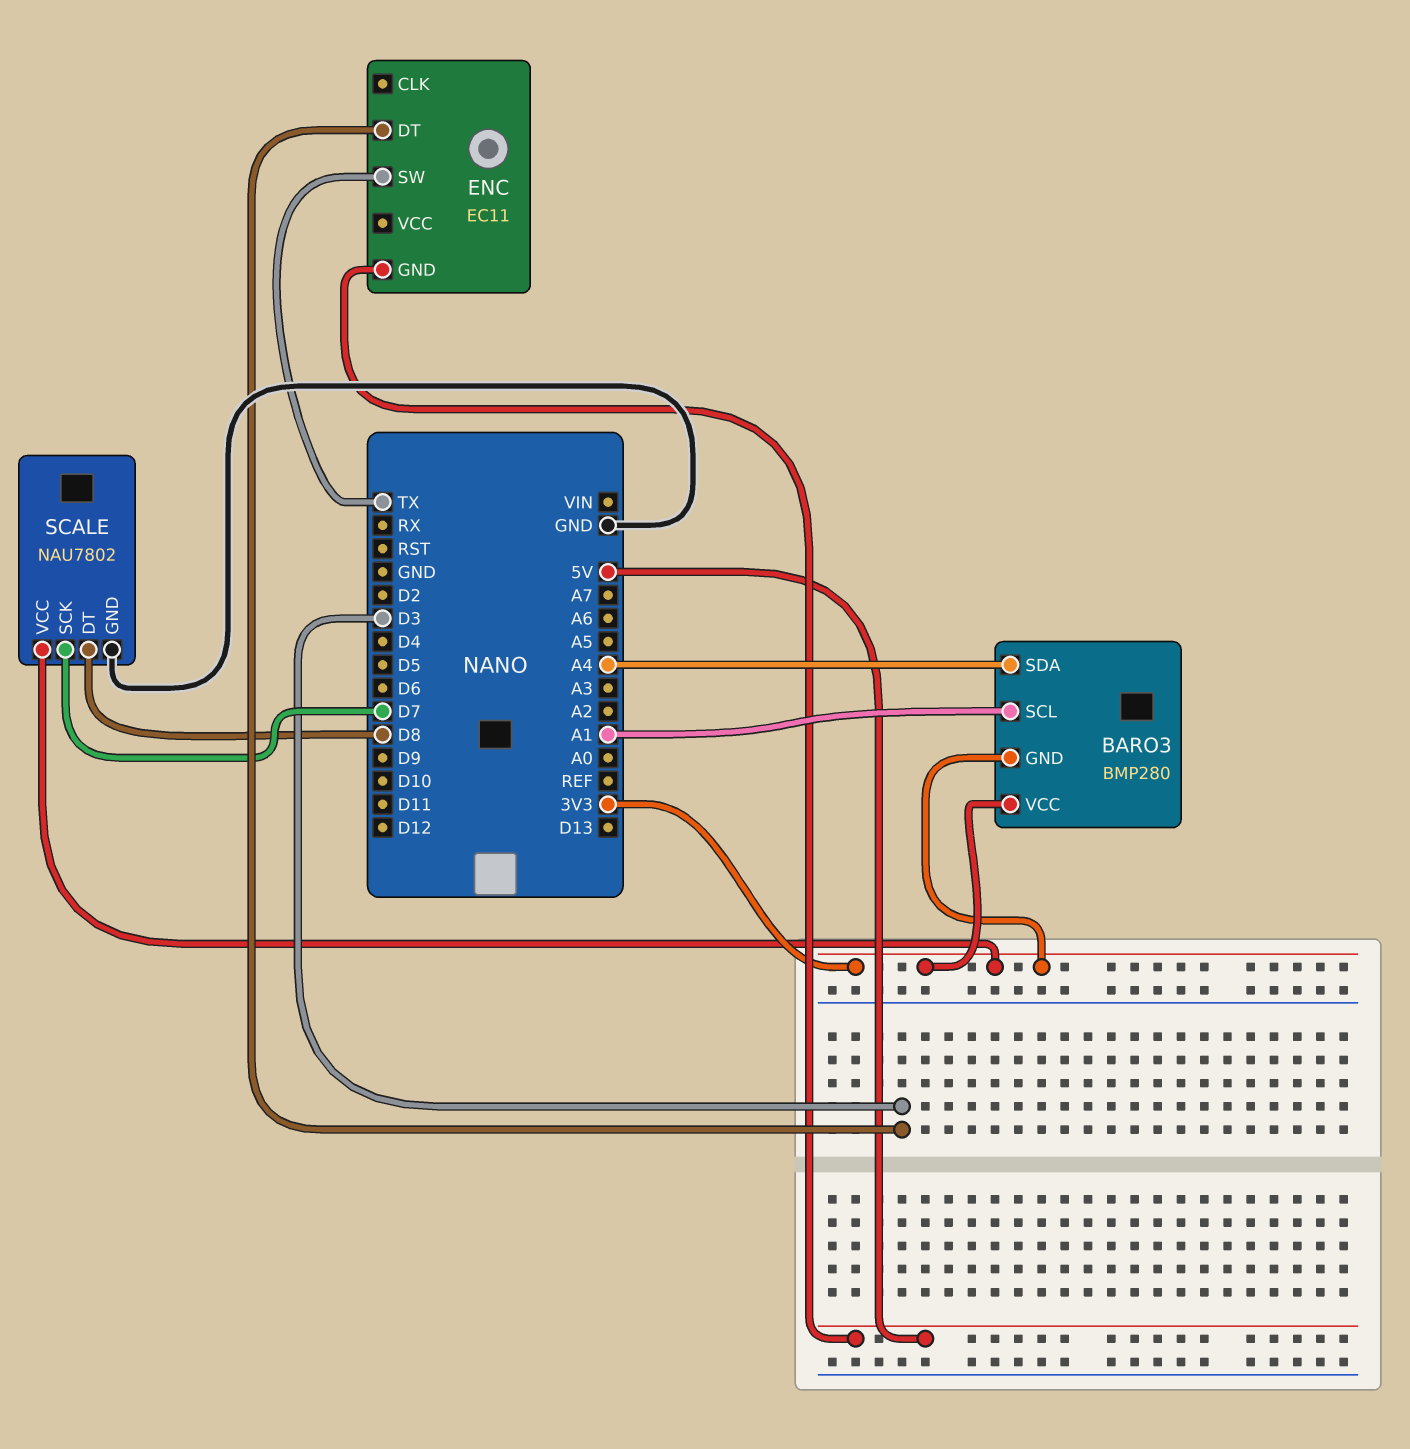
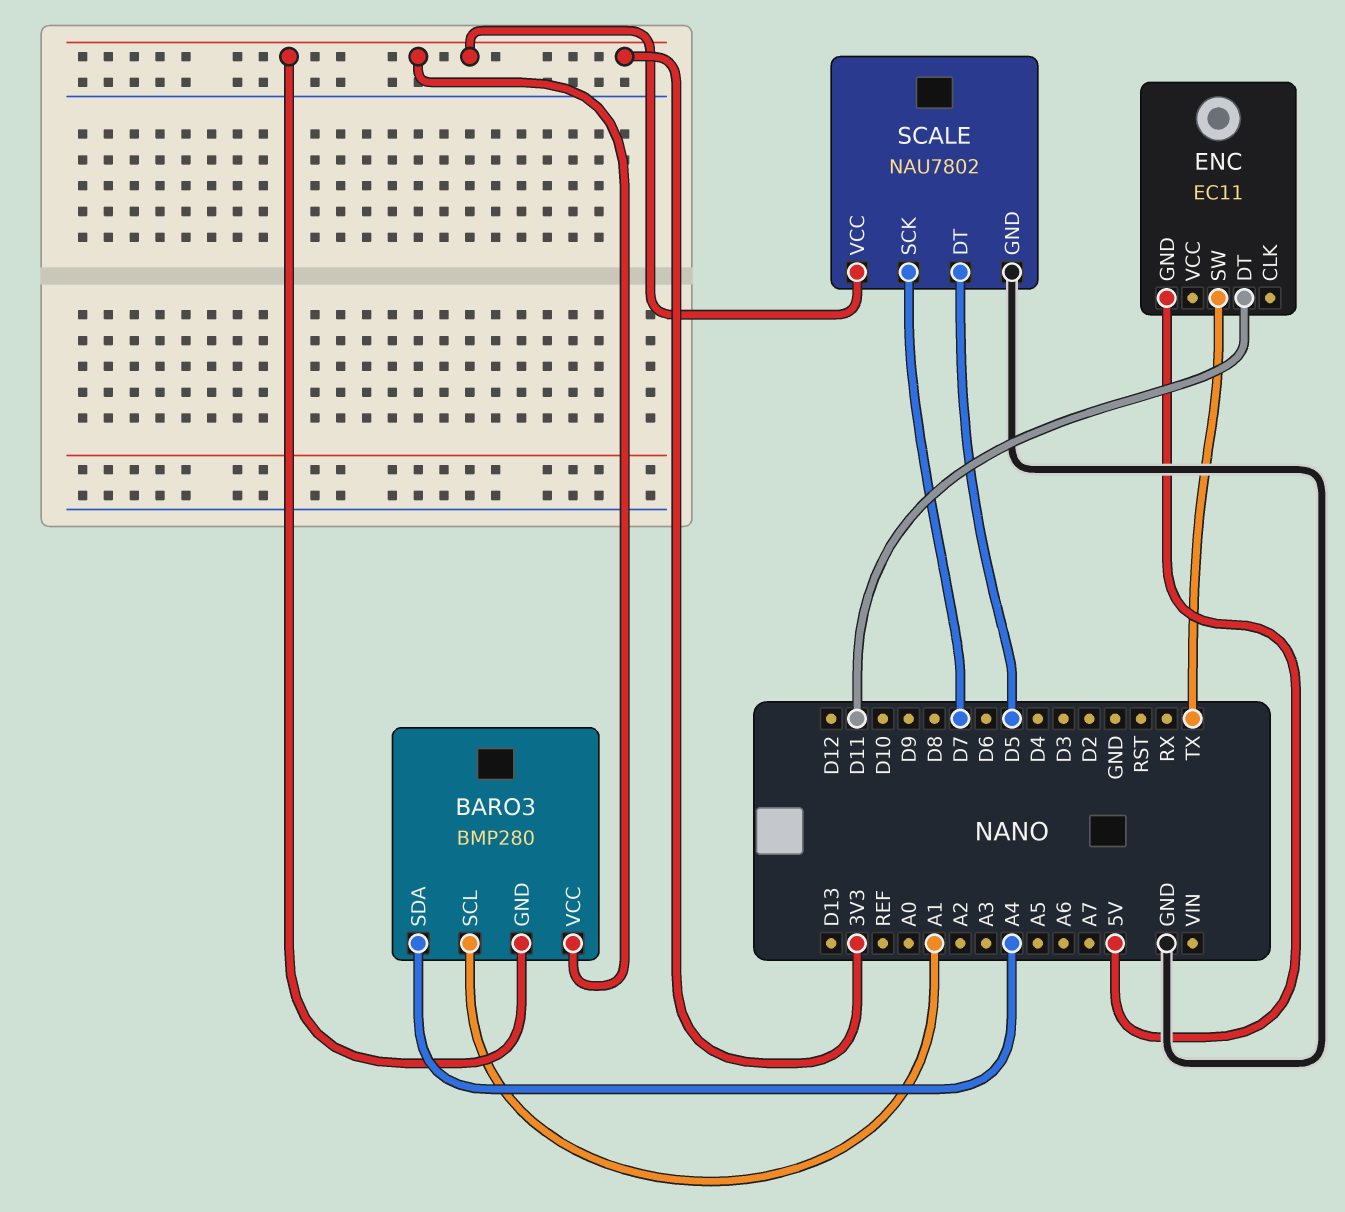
ENC pin DT: D3 -> D11
SCALE pin DT: D8 -> D5

